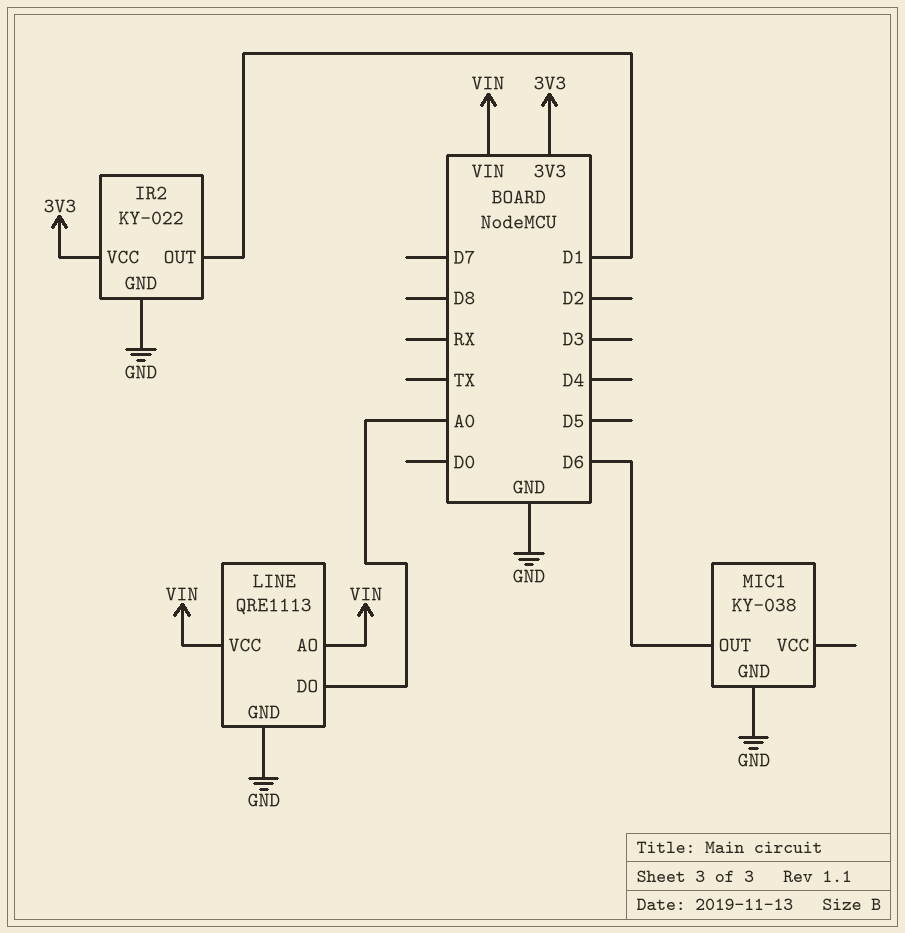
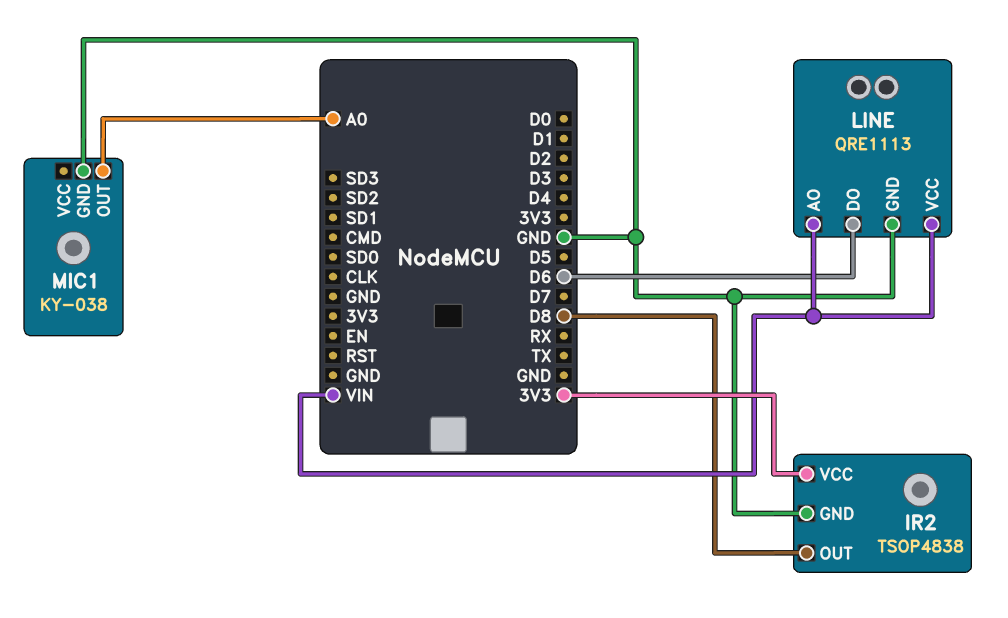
IR2: KY-022 -> TSOP4838
IR2 pin OUT: D1 -> D8
LINE pin DO: A0 -> D6
MIC1 pin OUT: D6 -> A0

